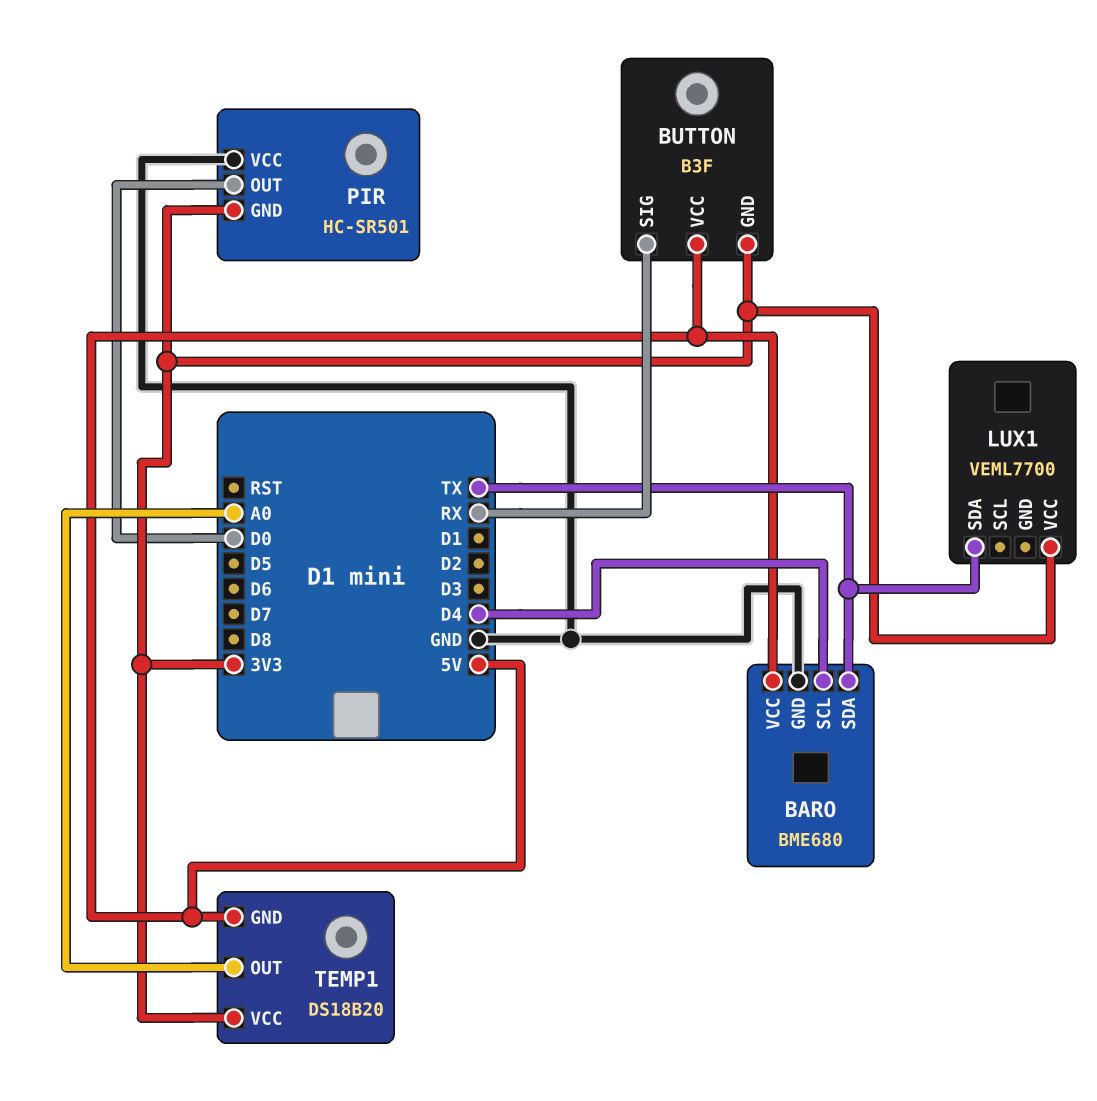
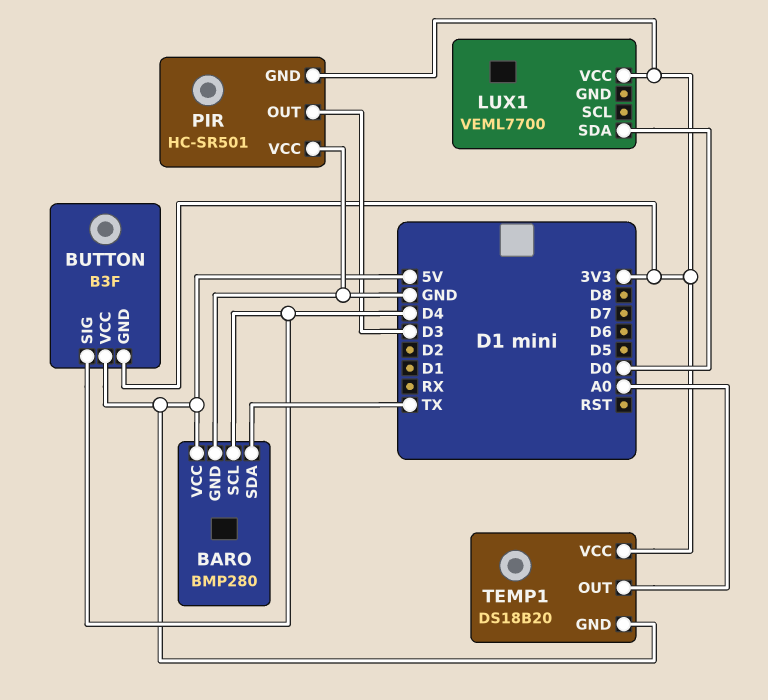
BARO: BME680 -> BMP280
BUTTON pin SIG: RX -> D4
LUX1 pin SDA: TX -> D0
PIR pin OUT: D0 -> D3

